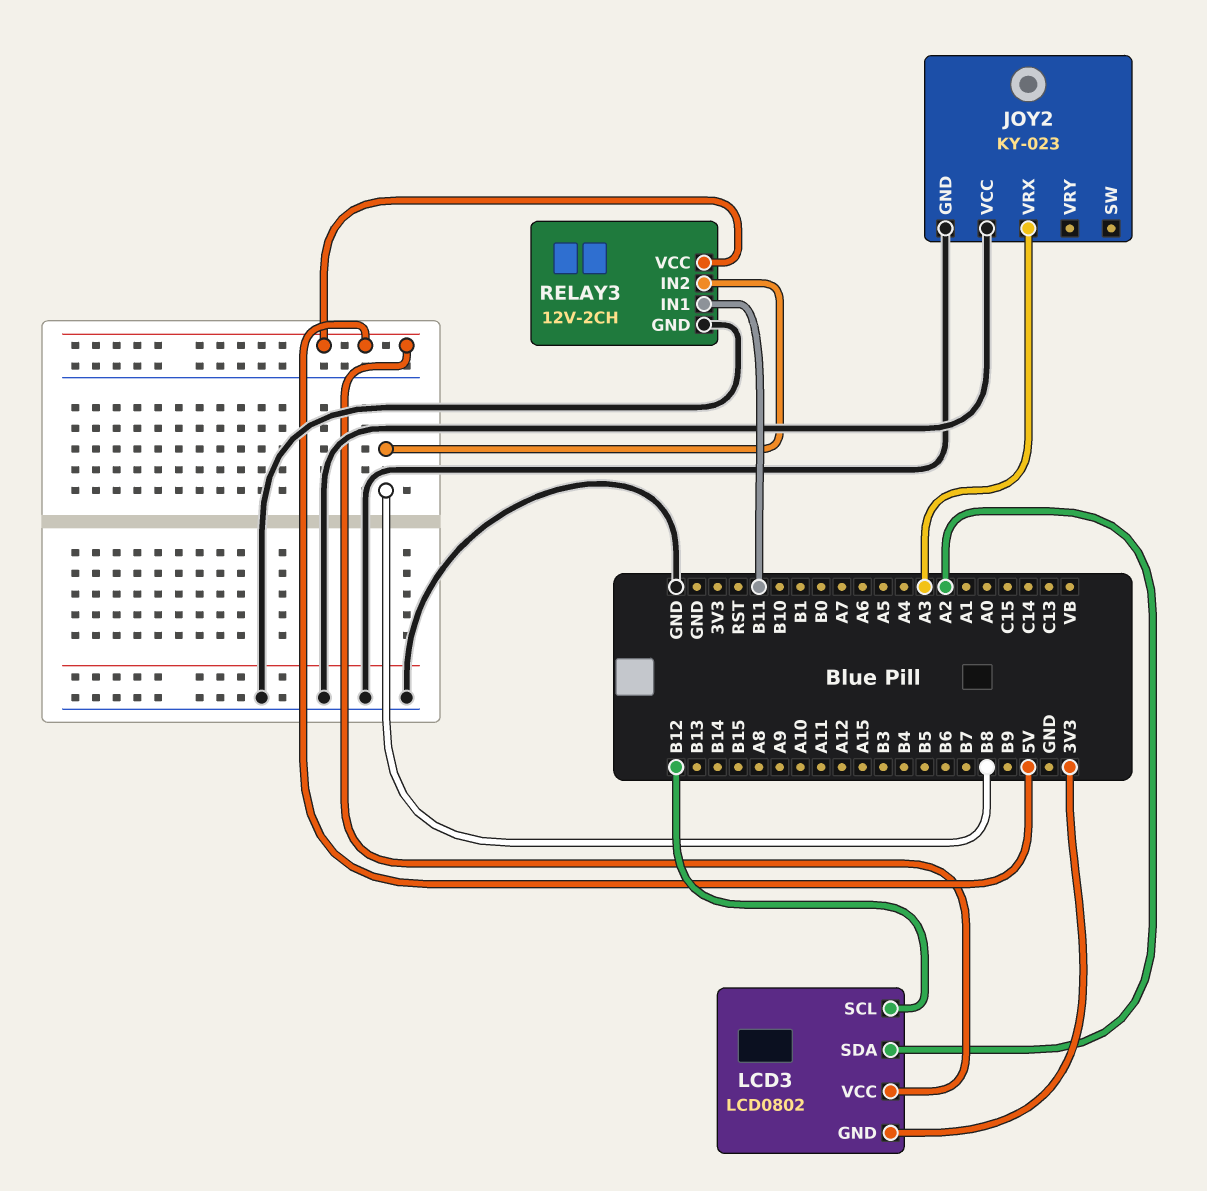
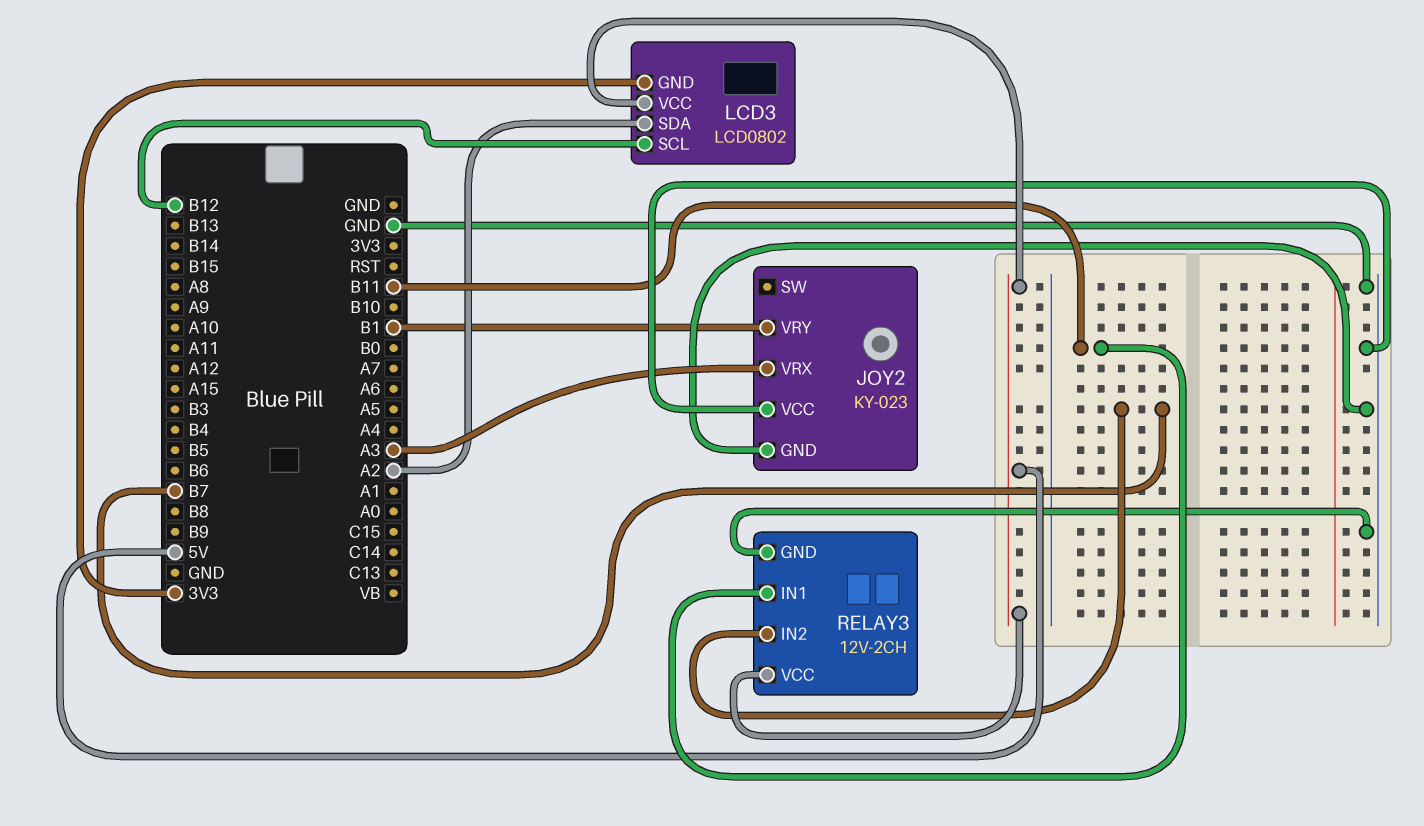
JOY2 pin VRY: none -> B1
RELAY3 pin IN2: B8 -> B7

